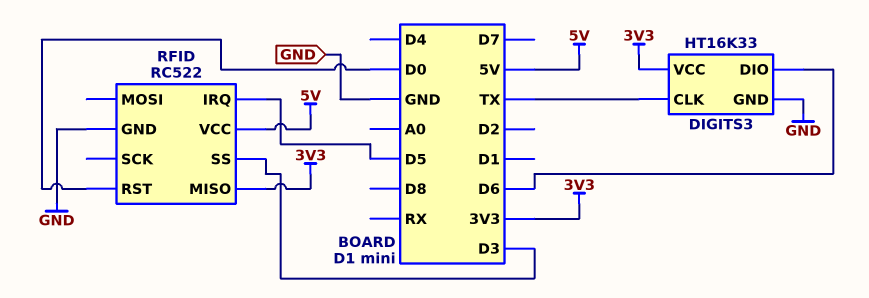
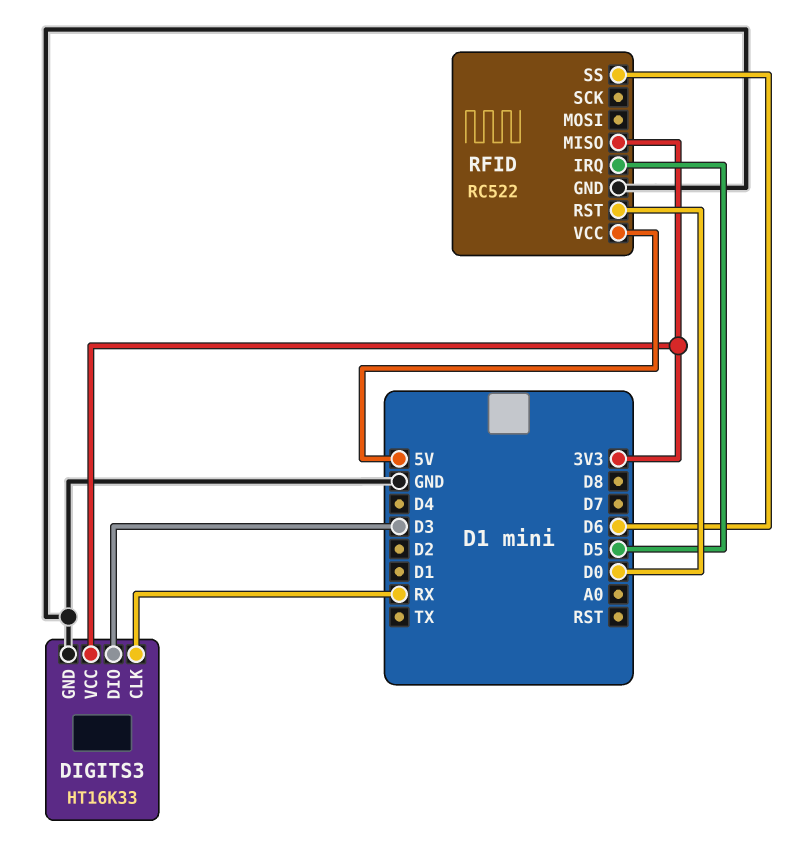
DIGITS3 pin CLK: TX -> RX
DIGITS3 pin DIO: D6 -> D3
RFID pin SS: D3 -> D6

